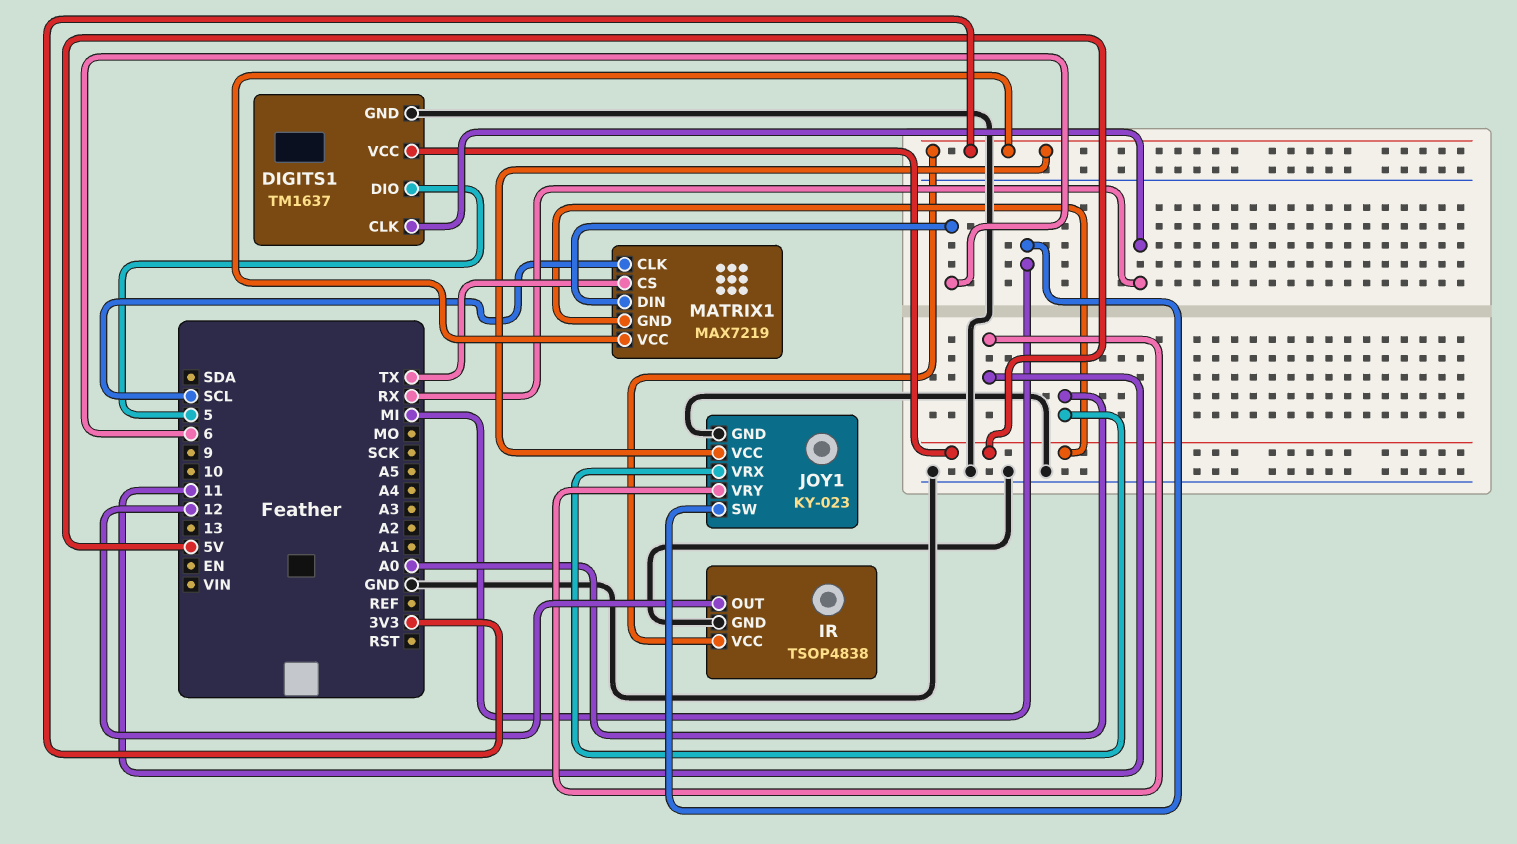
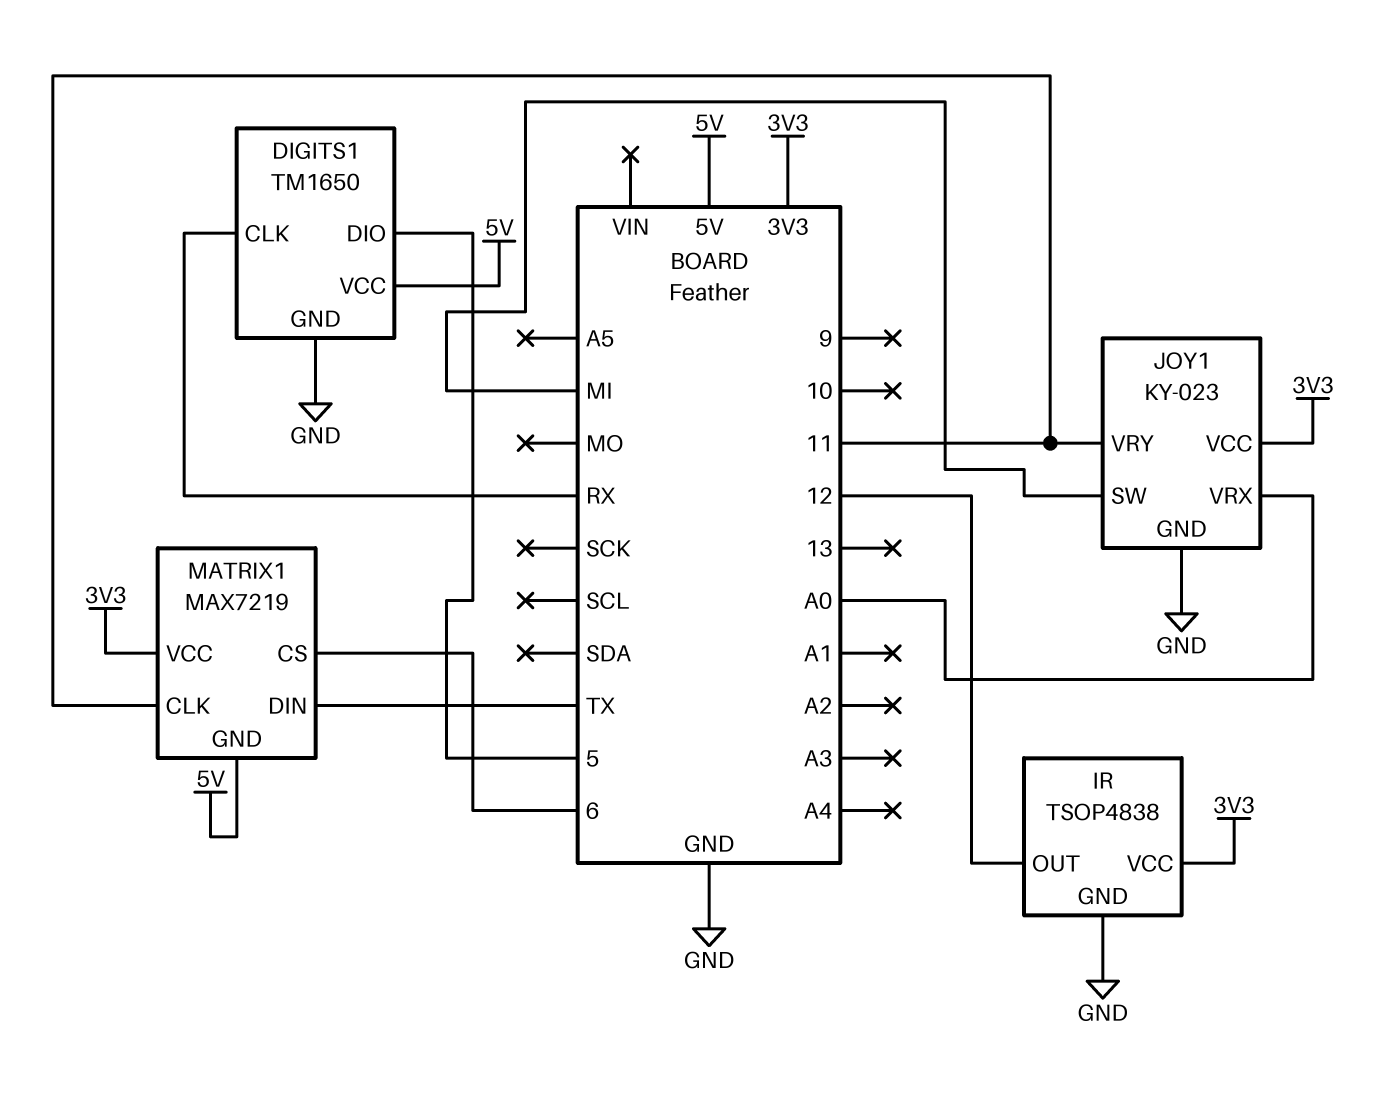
DIGITS1: TM1637 -> TM1650
MATRIX1 pin CLK: SCL -> 11
MATRIX1 pin CS: TX -> 6
MATRIX1 pin DIN: 6 -> TX

